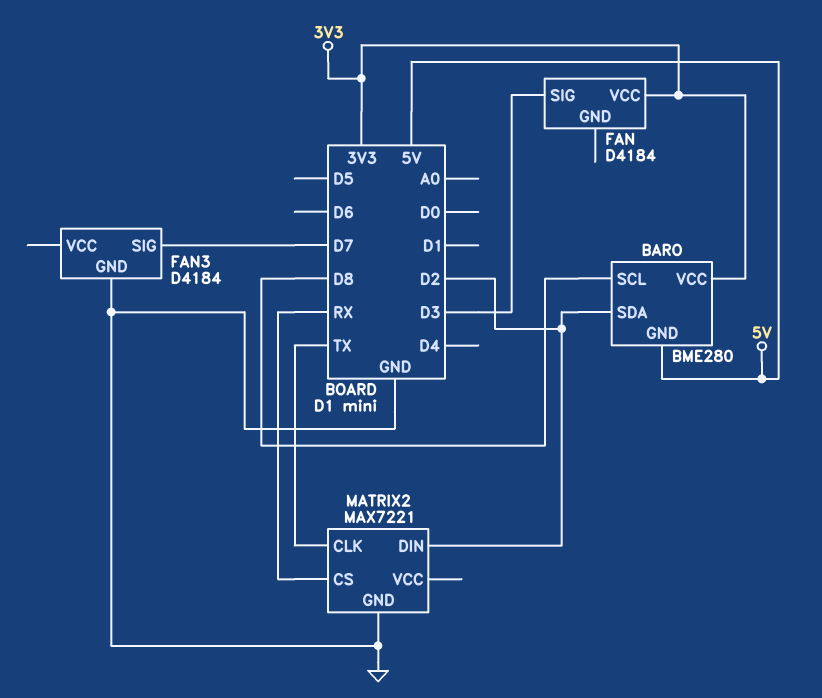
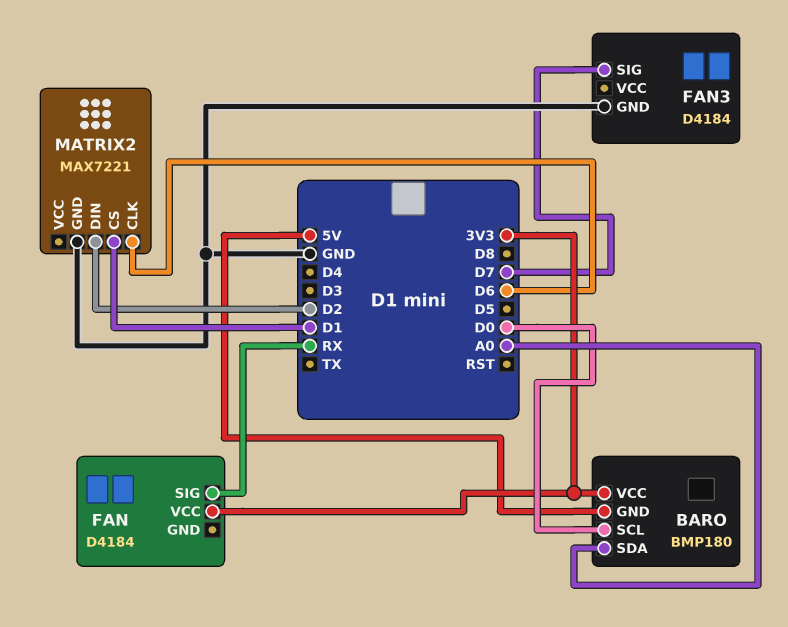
BARO: BME280 -> BMP180
BARO pin SCL: D8 -> D0
BARO pin SDA: D2 -> A0
FAN pin SIG: D3 -> RX
MATRIX2 pin CLK: TX -> D6
MATRIX2 pin CS: RX -> D1

